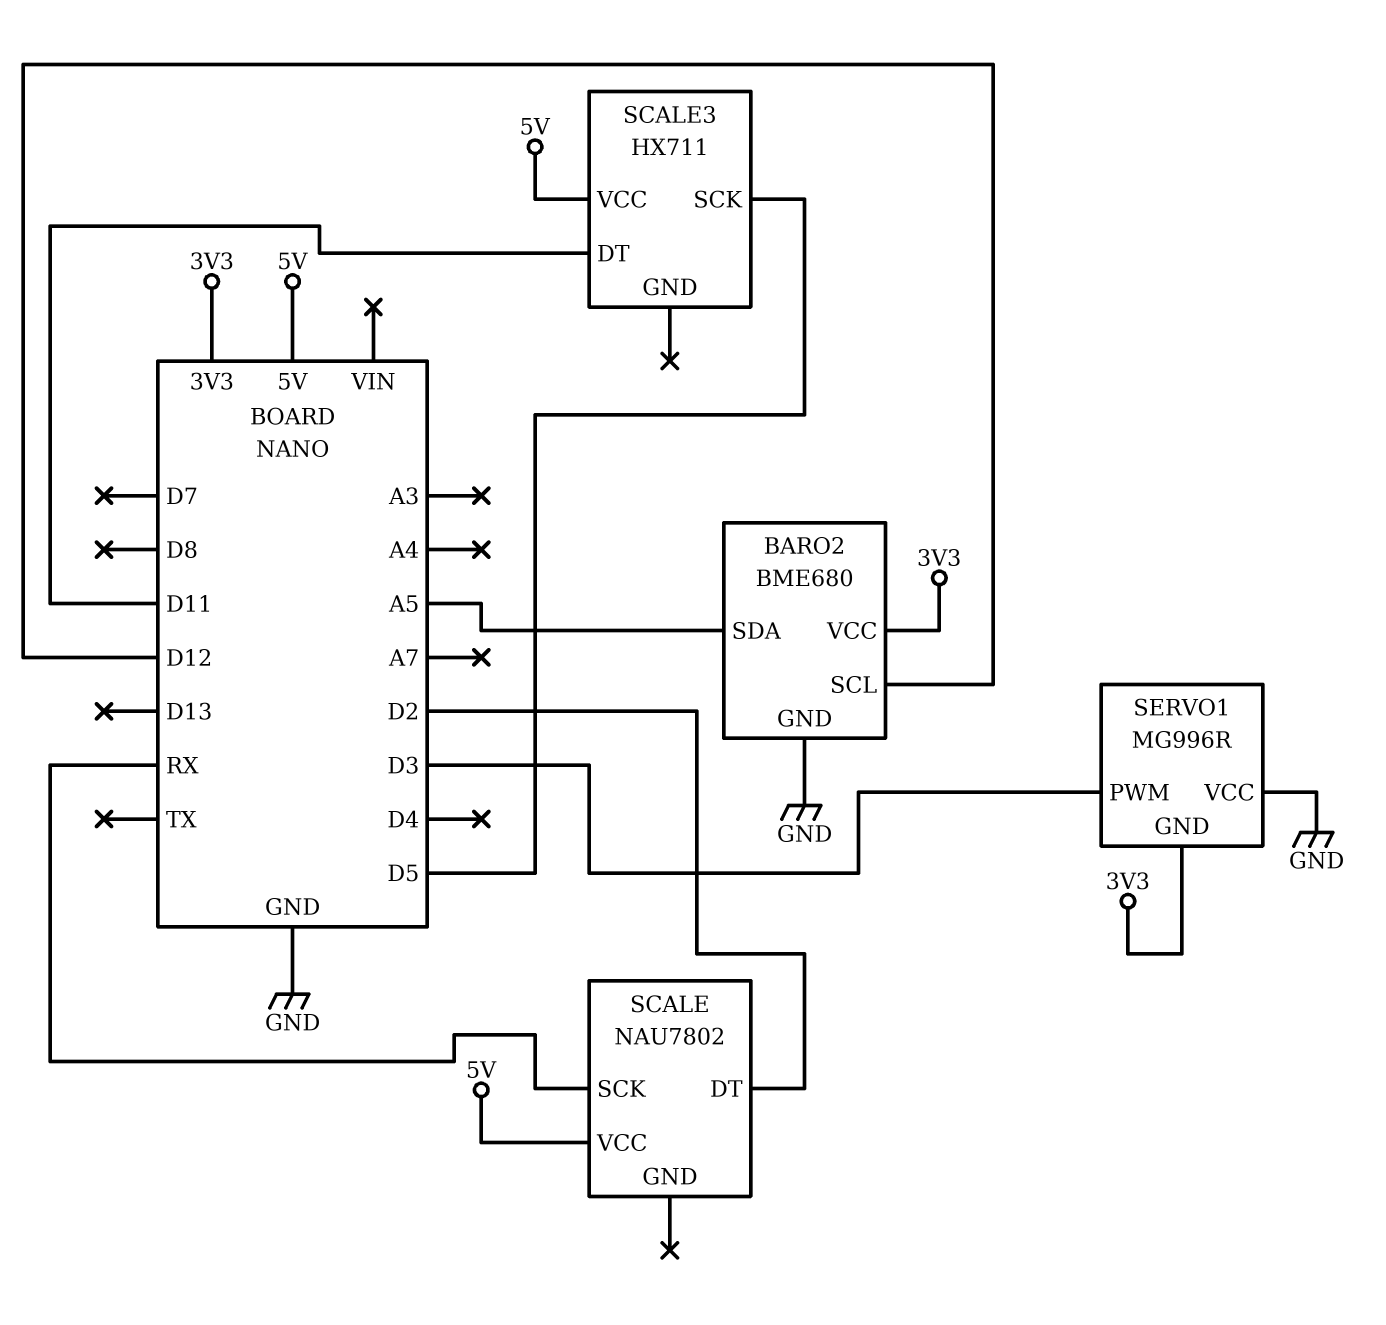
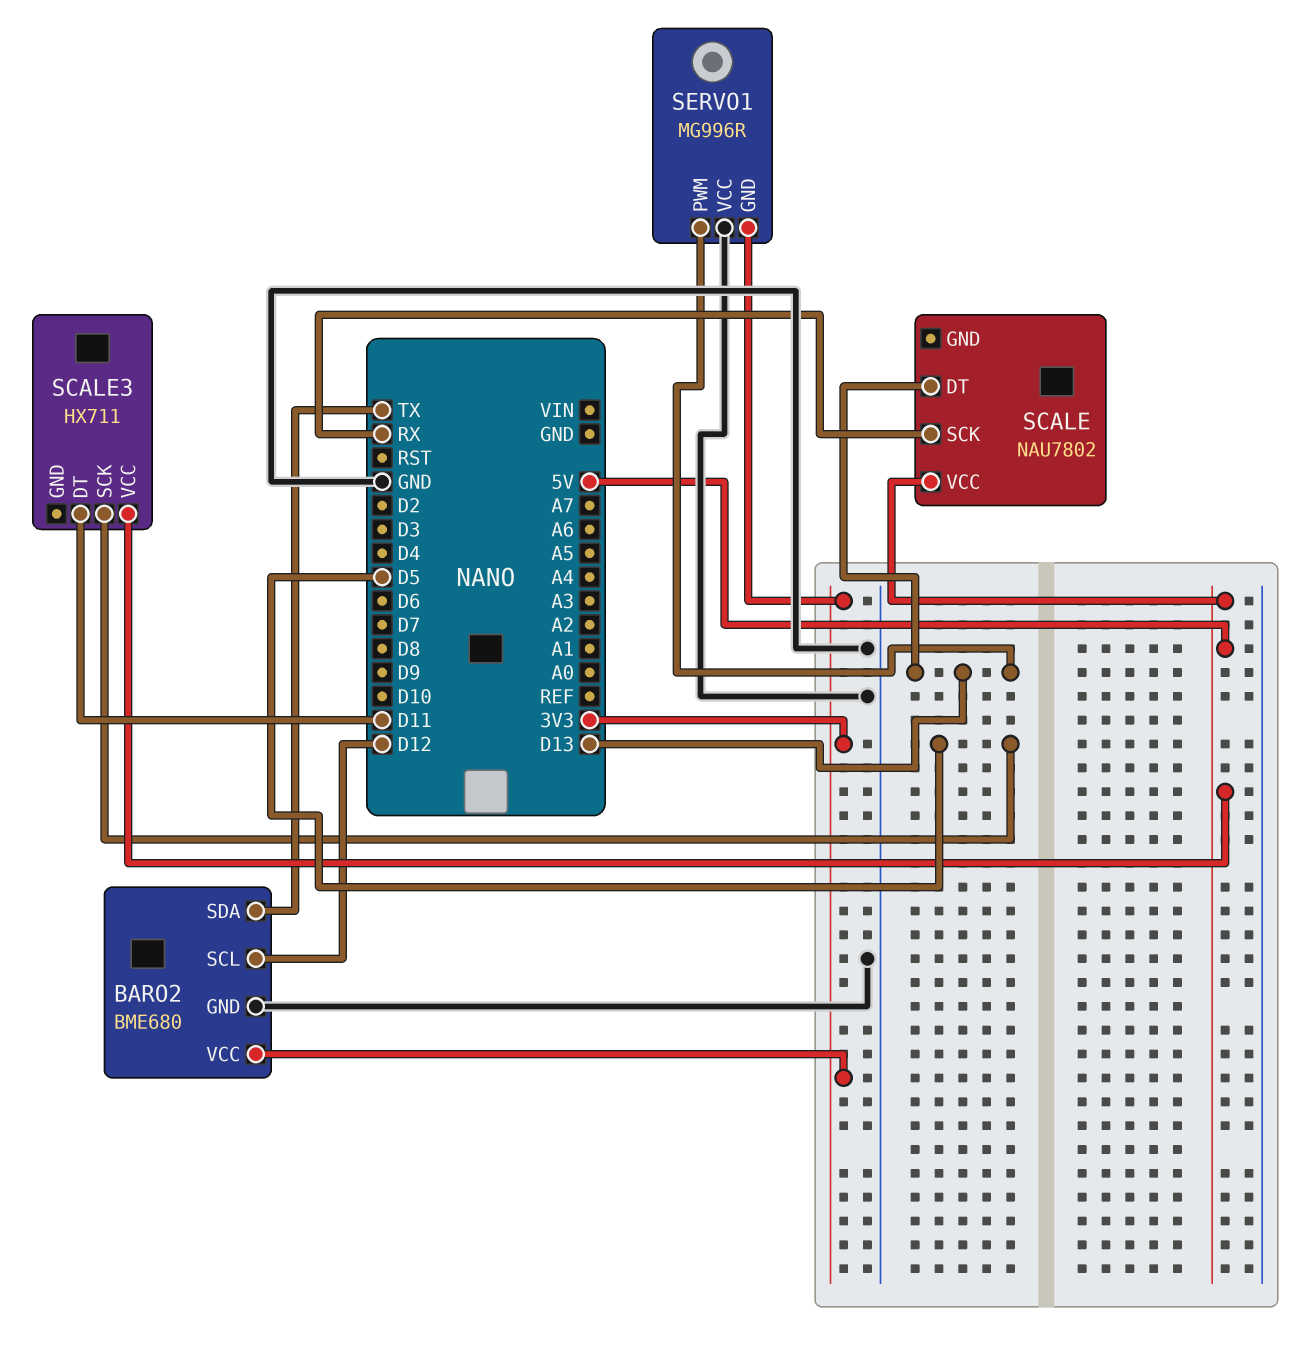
BARO2 pin SDA: A5 -> TX
SCALE pin DT: D2 -> D13
SERVO1 pin PWM: D3 -> D13

